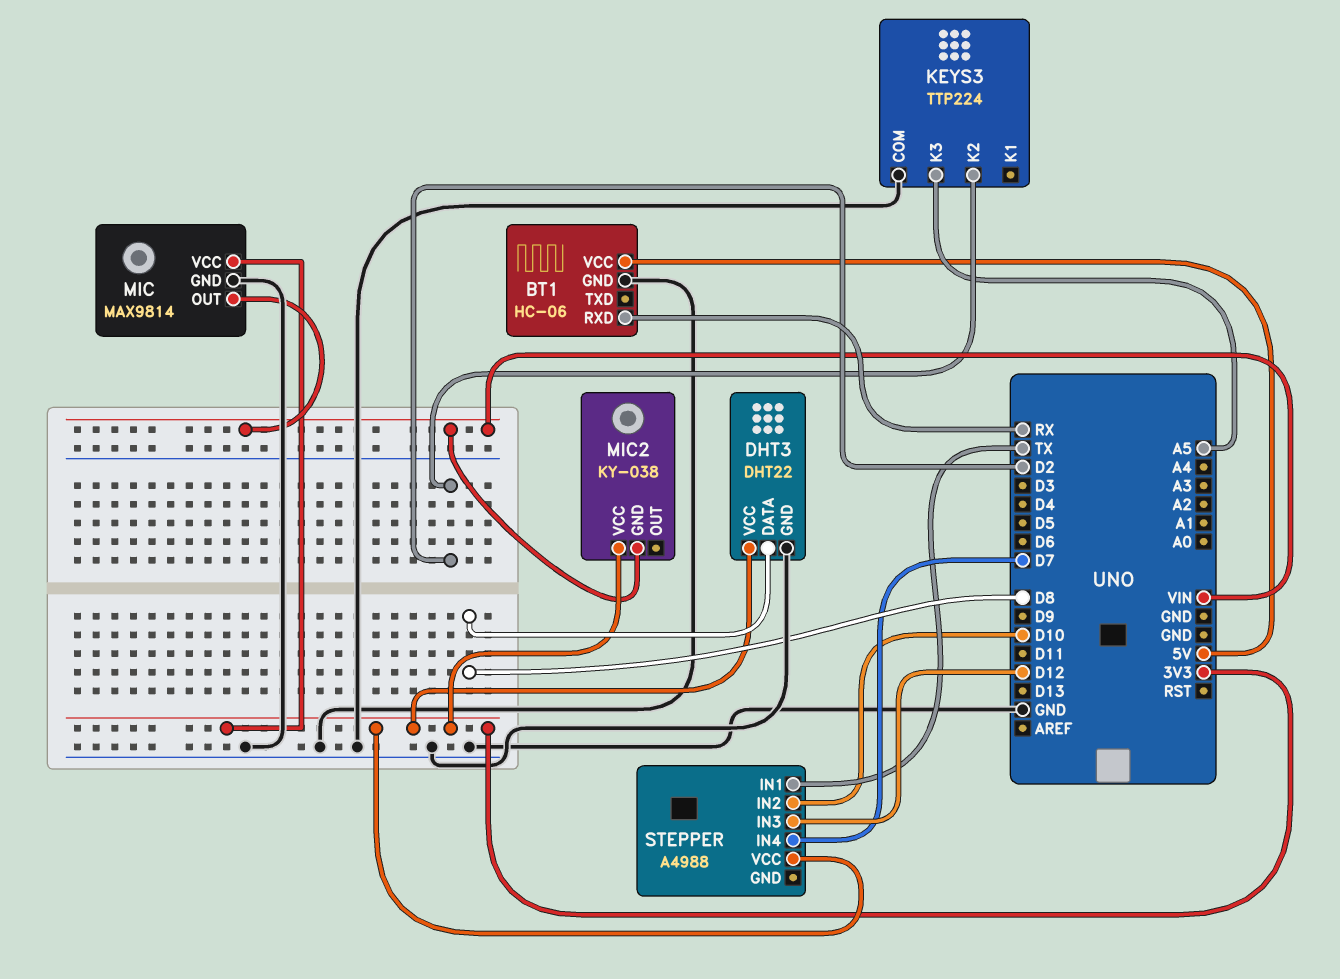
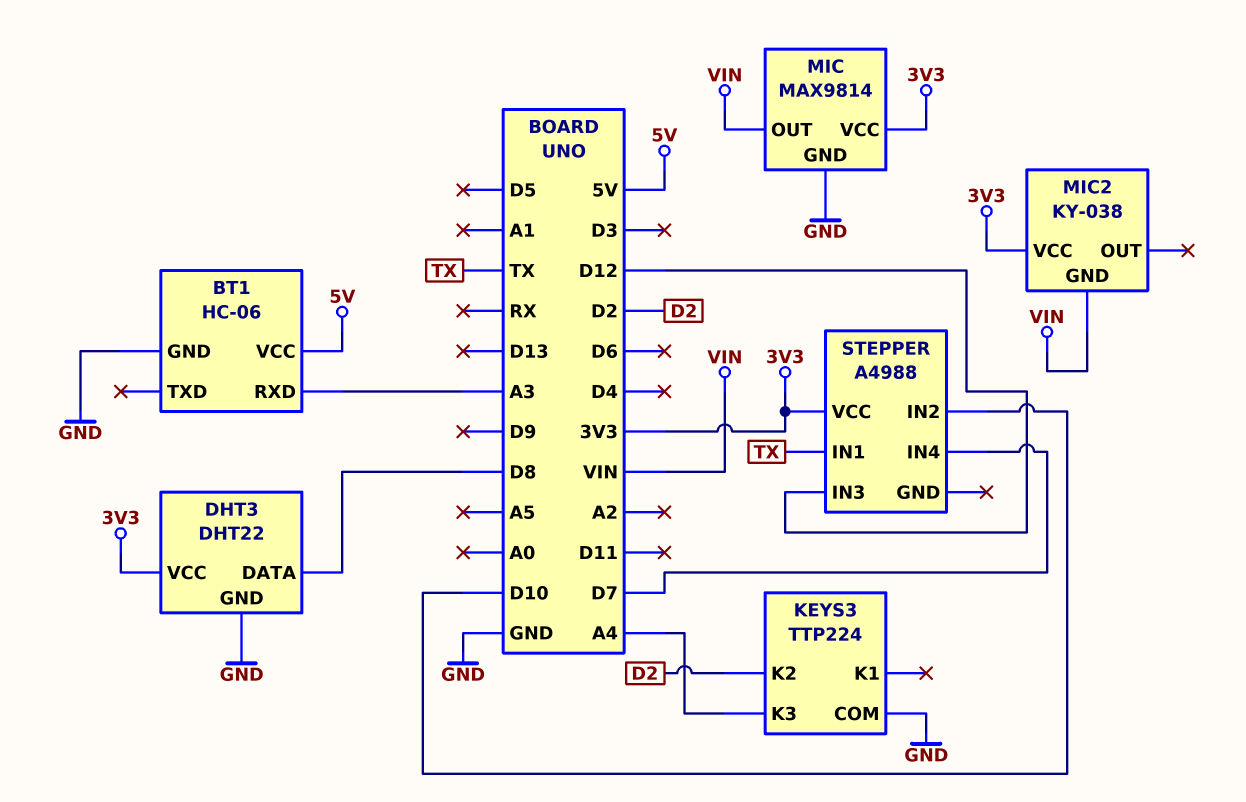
BT1 pin RXD: RX -> A3
KEYS3 pin K3: A5 -> A4

